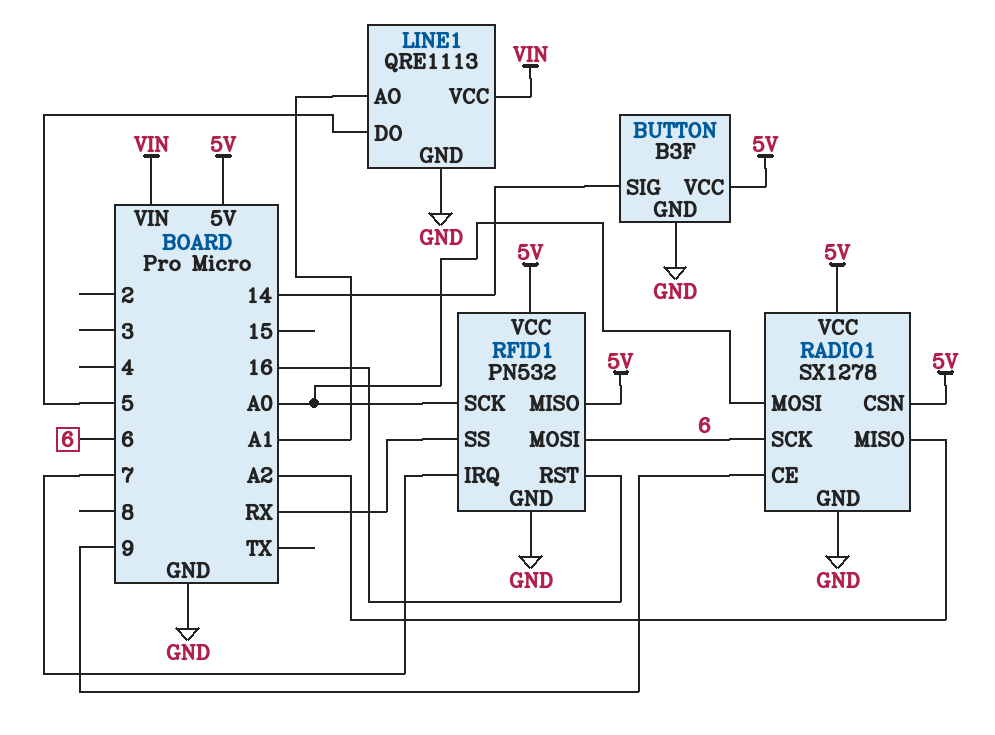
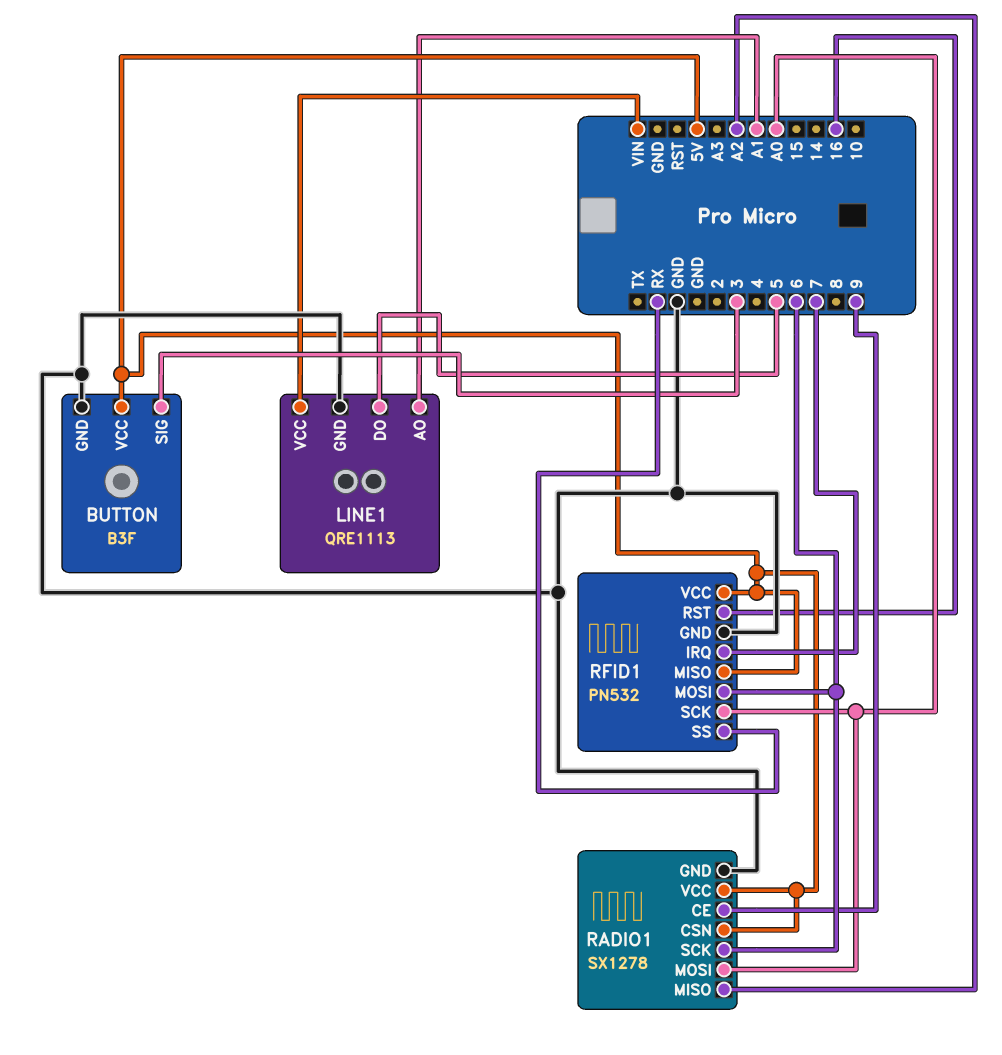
BUTTON pin SIG: 14 -> 3

